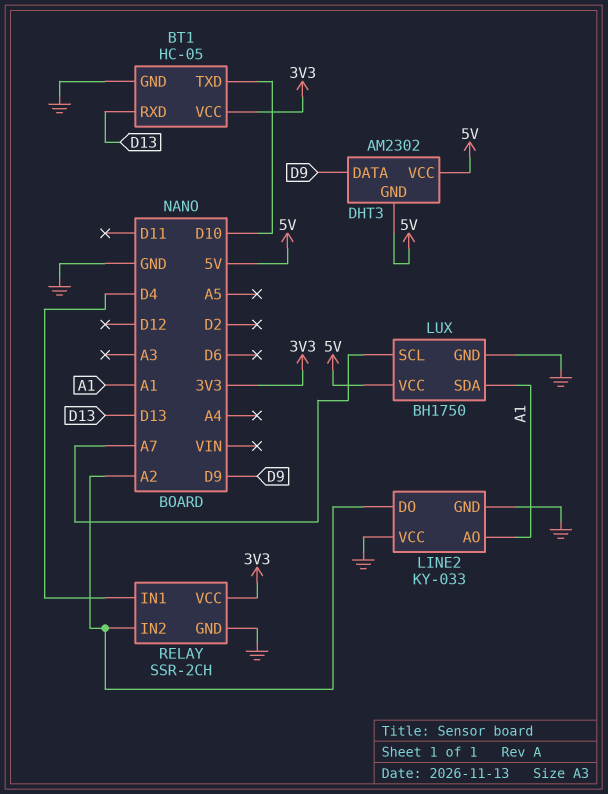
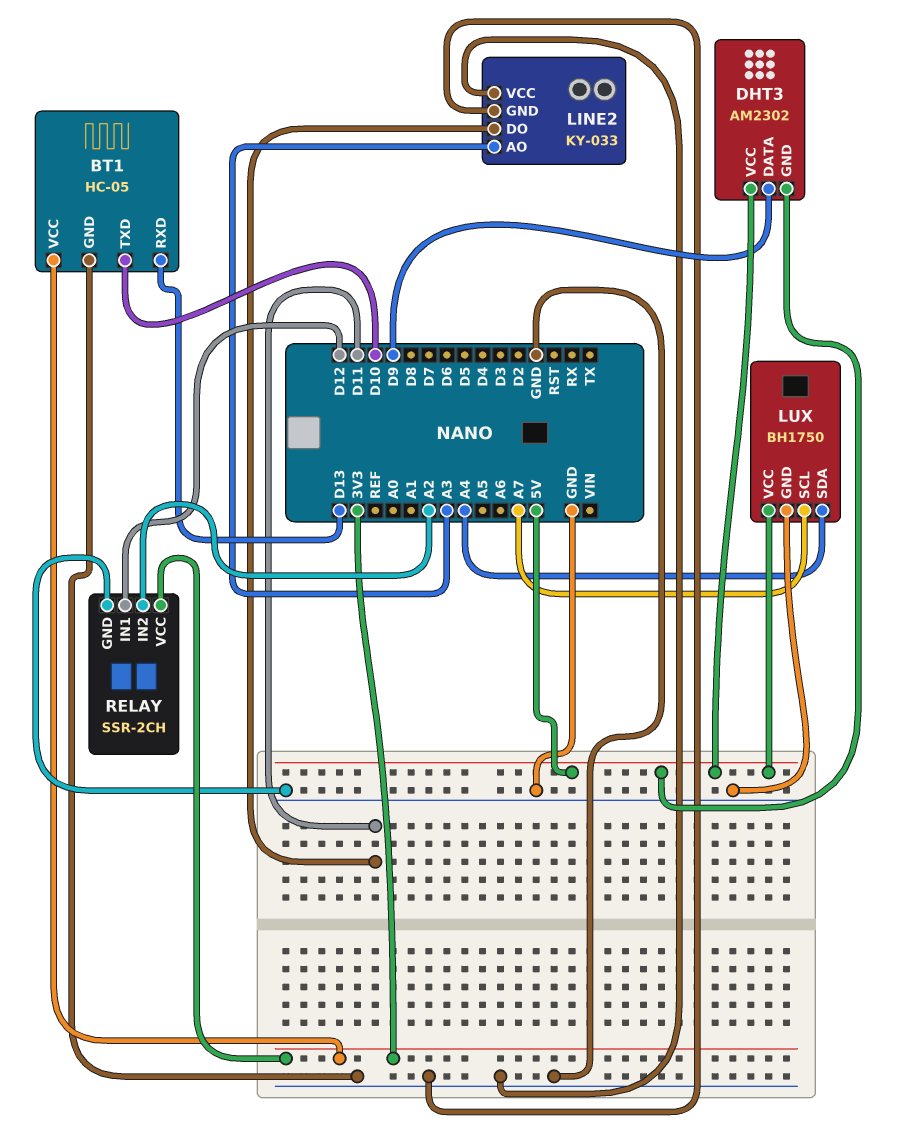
LINE2 pin AO: A1 -> A3
LINE2 pin DO: A2 -> D11
LUX pin SDA: A1 -> A4
RELAY pin IN1: D4 -> D12

